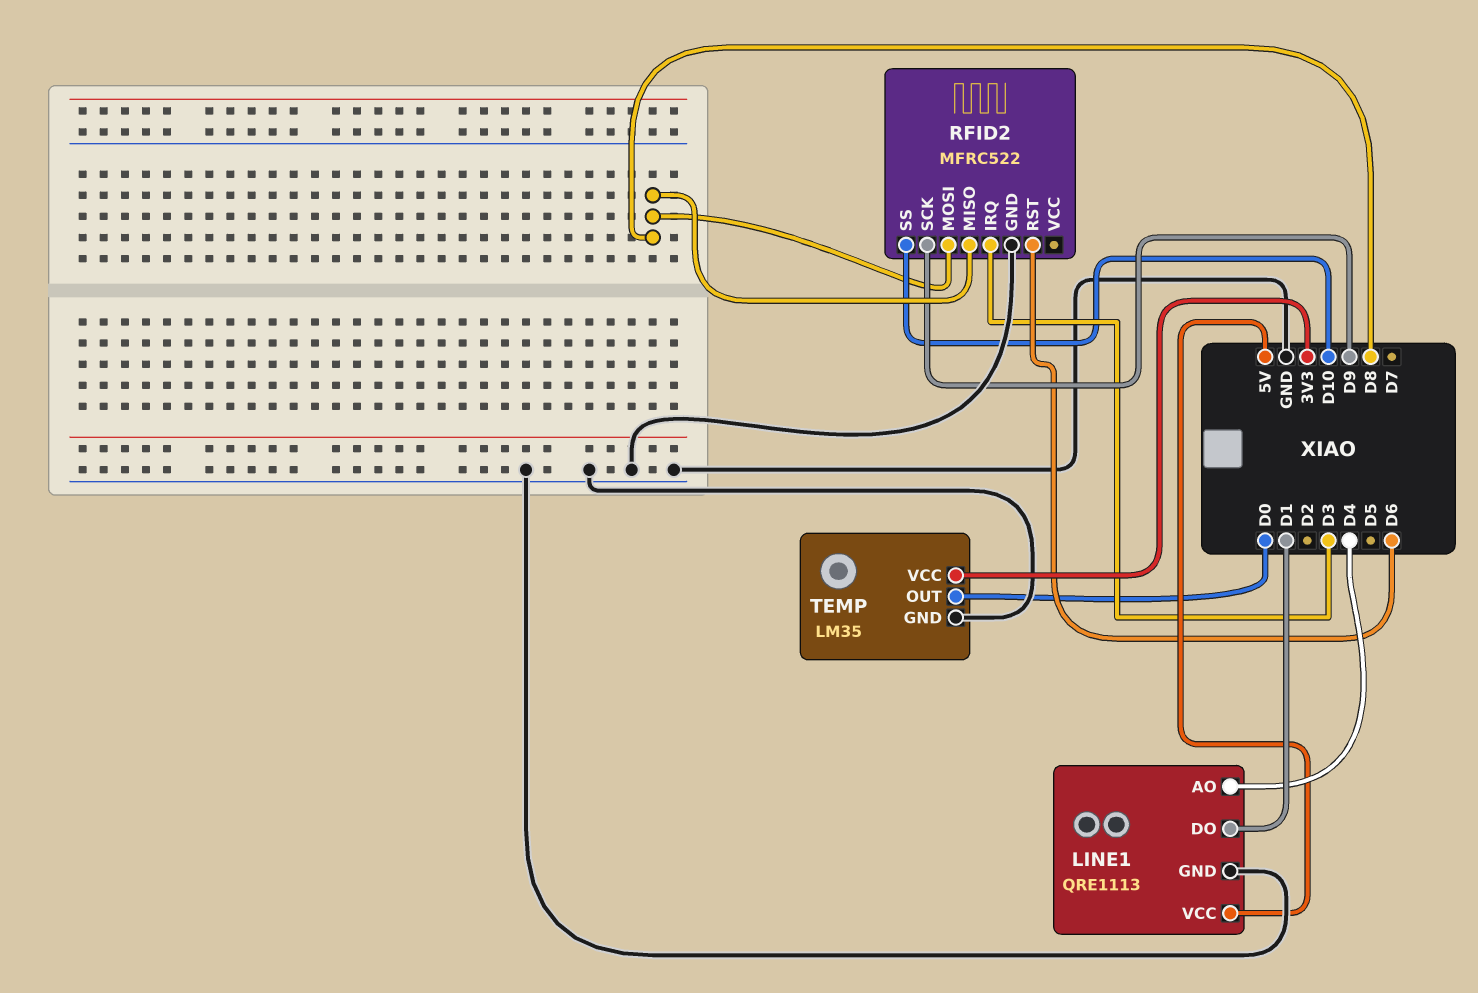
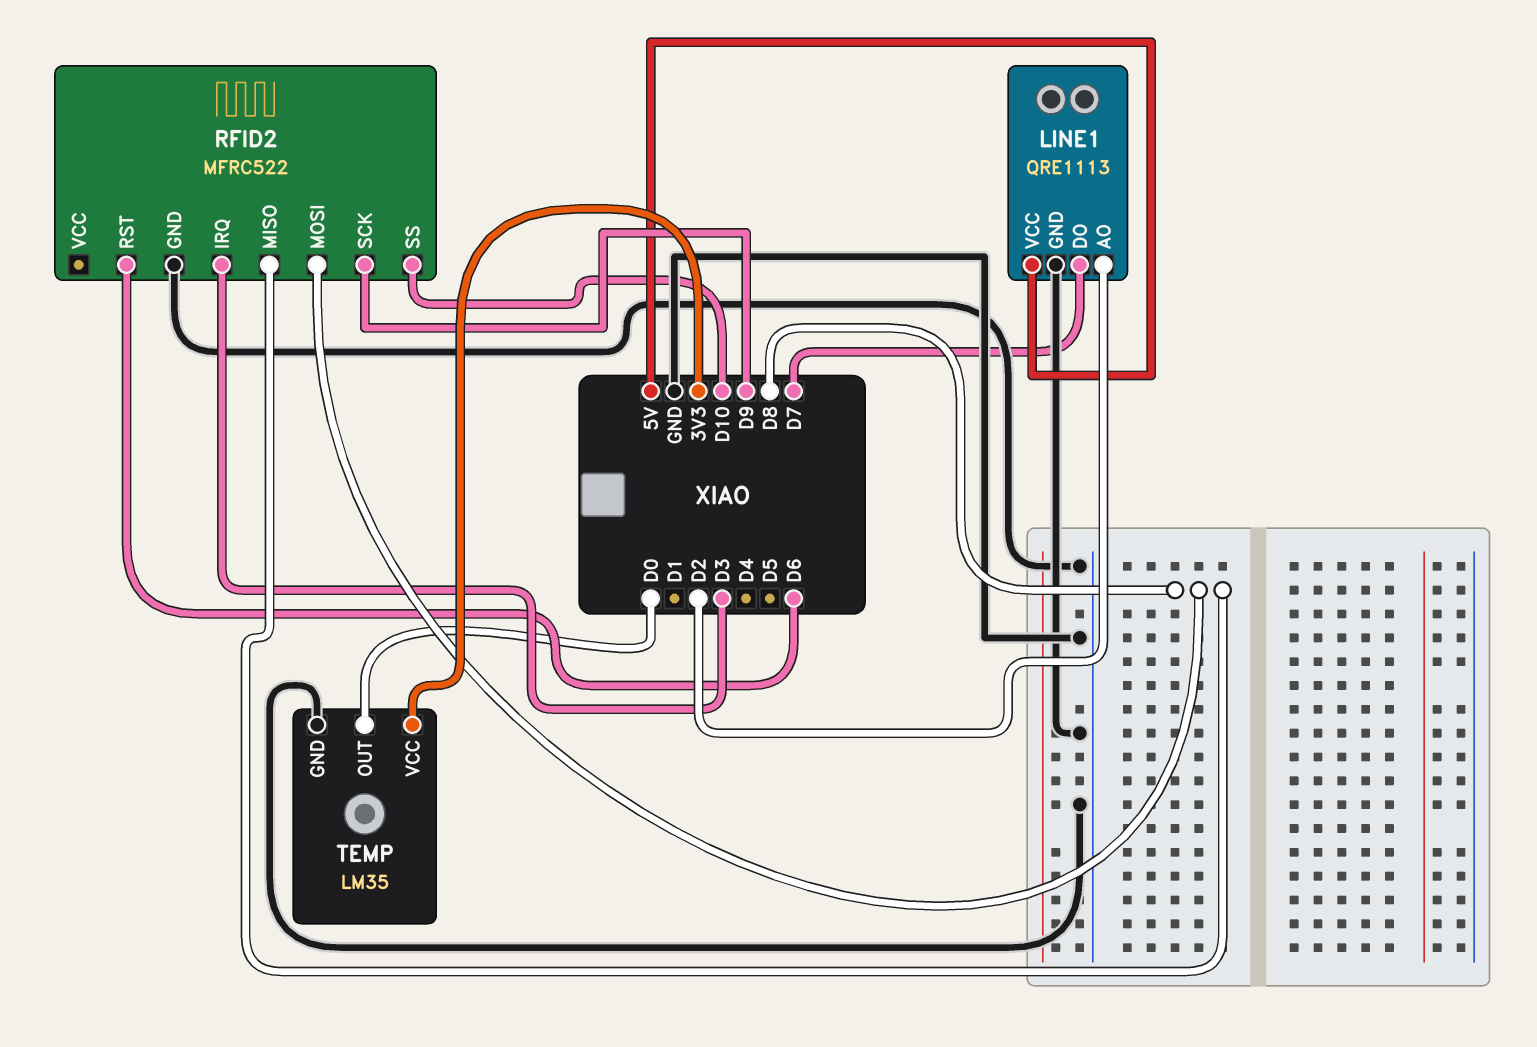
LINE1 pin AO: D4 -> D2
LINE1 pin DO: D1 -> D7

